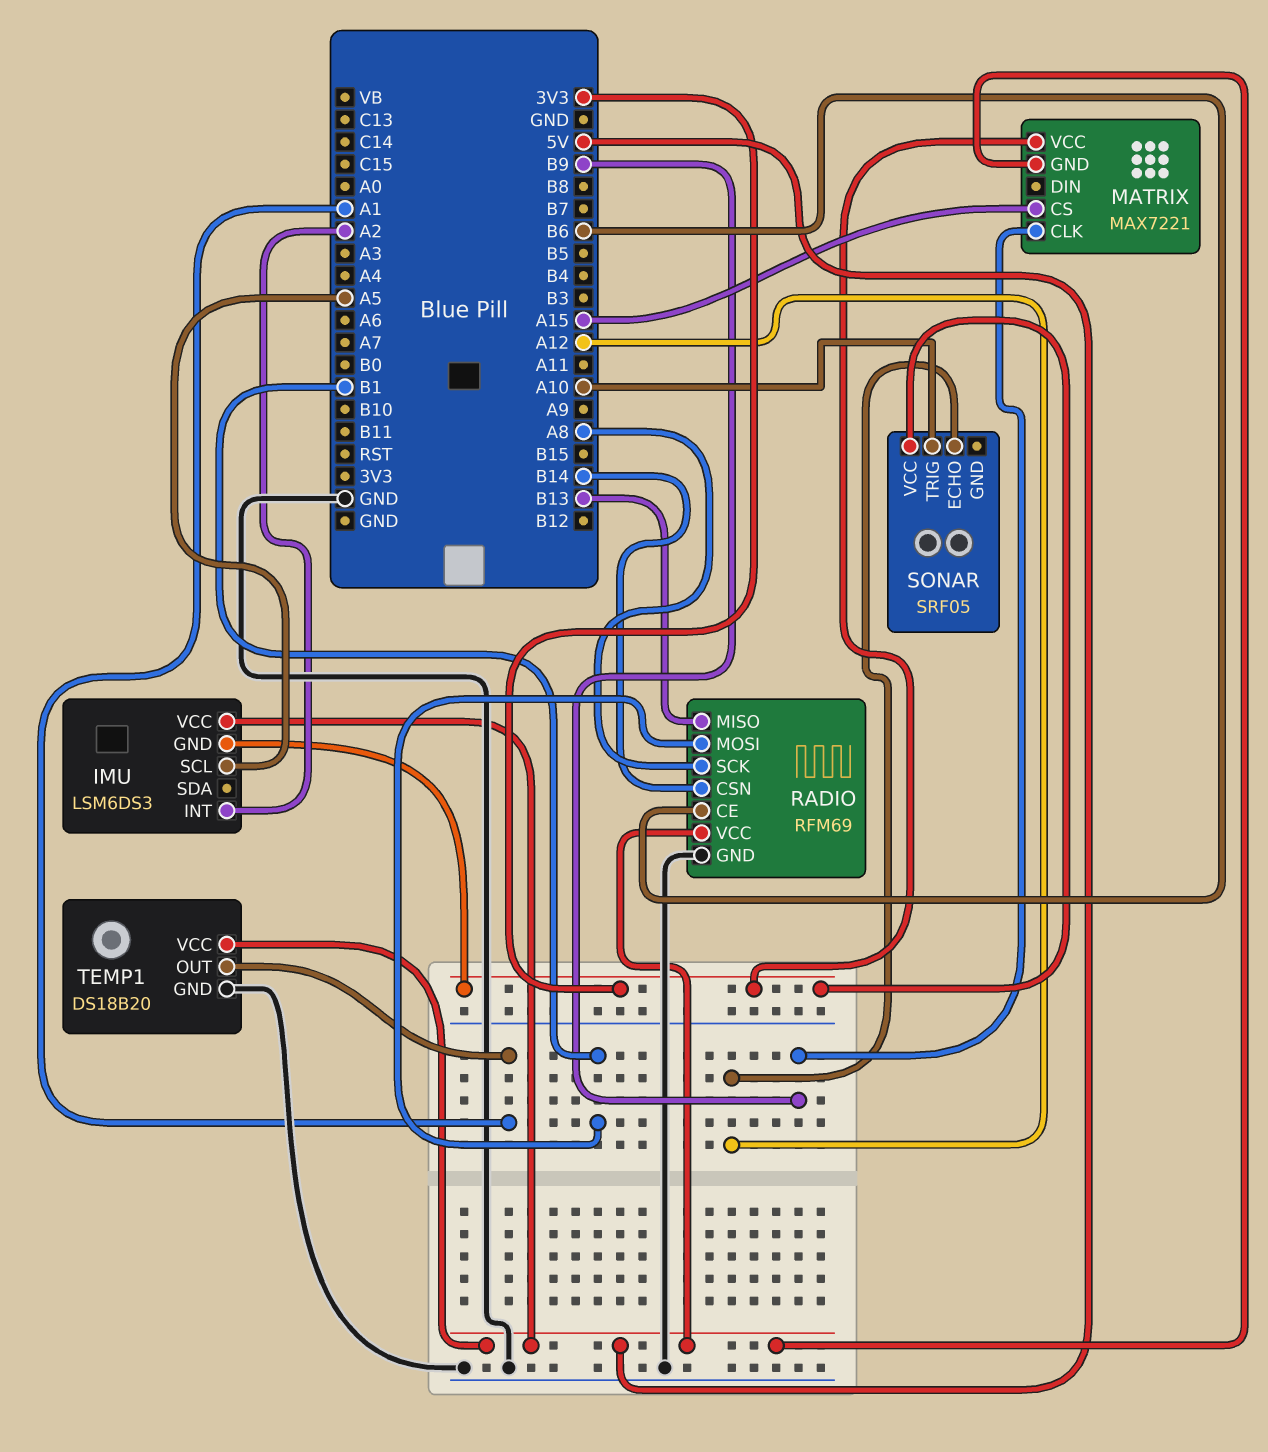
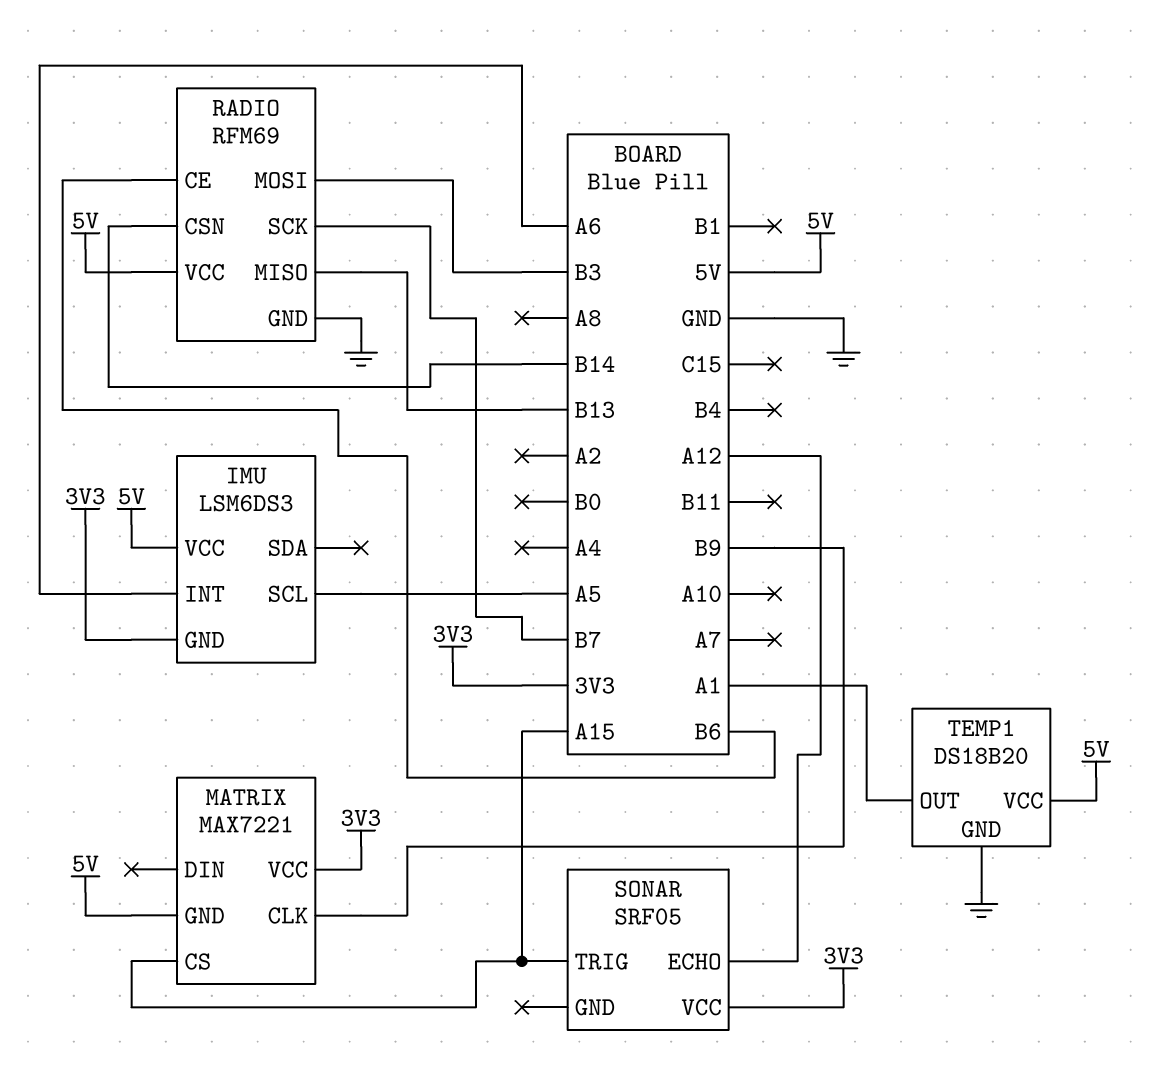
IMU pin INT: A2 -> A6
RADIO pin MOSI: B1 -> B3
RADIO pin SCK: A8 -> B7
SONAR pin TRIG: A10 -> A15

